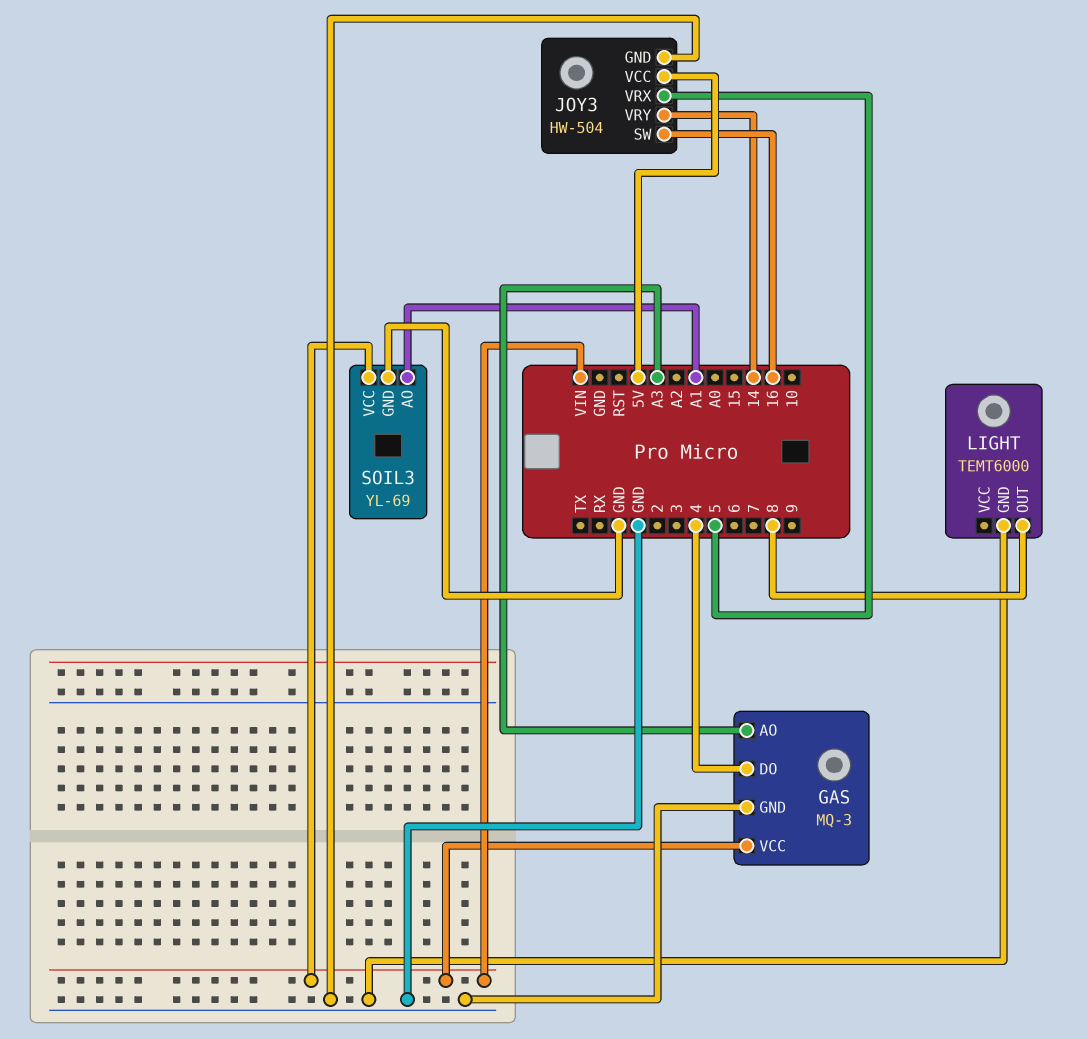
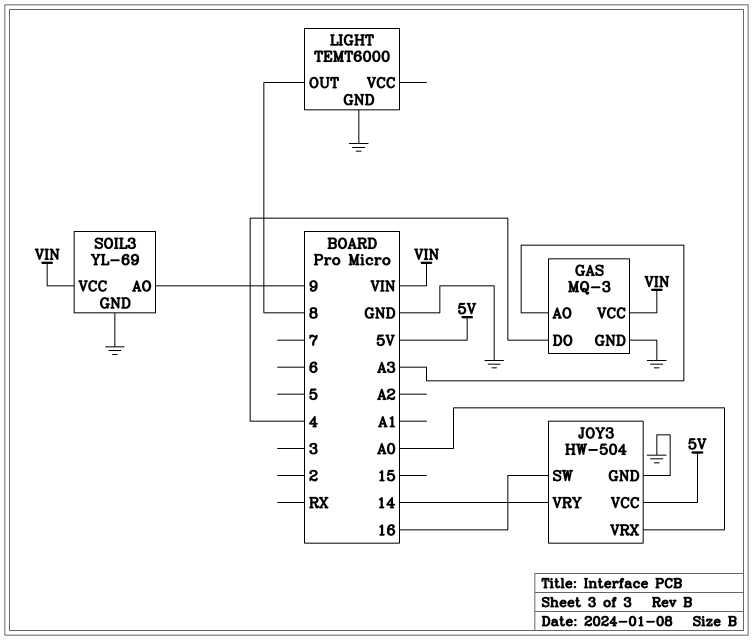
JOY3 pin VRX: 5 -> A0
SOIL3 pin AO: A1 -> 9

